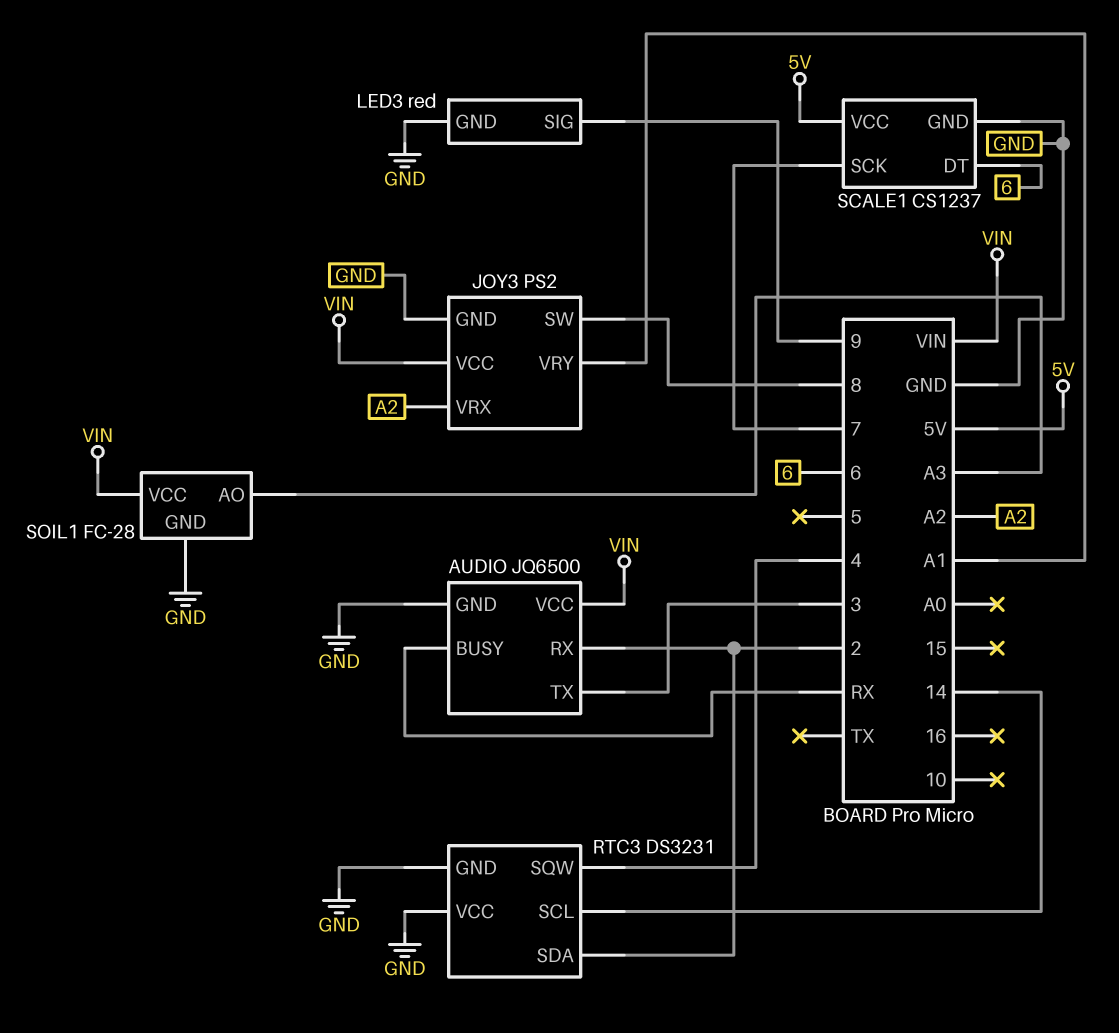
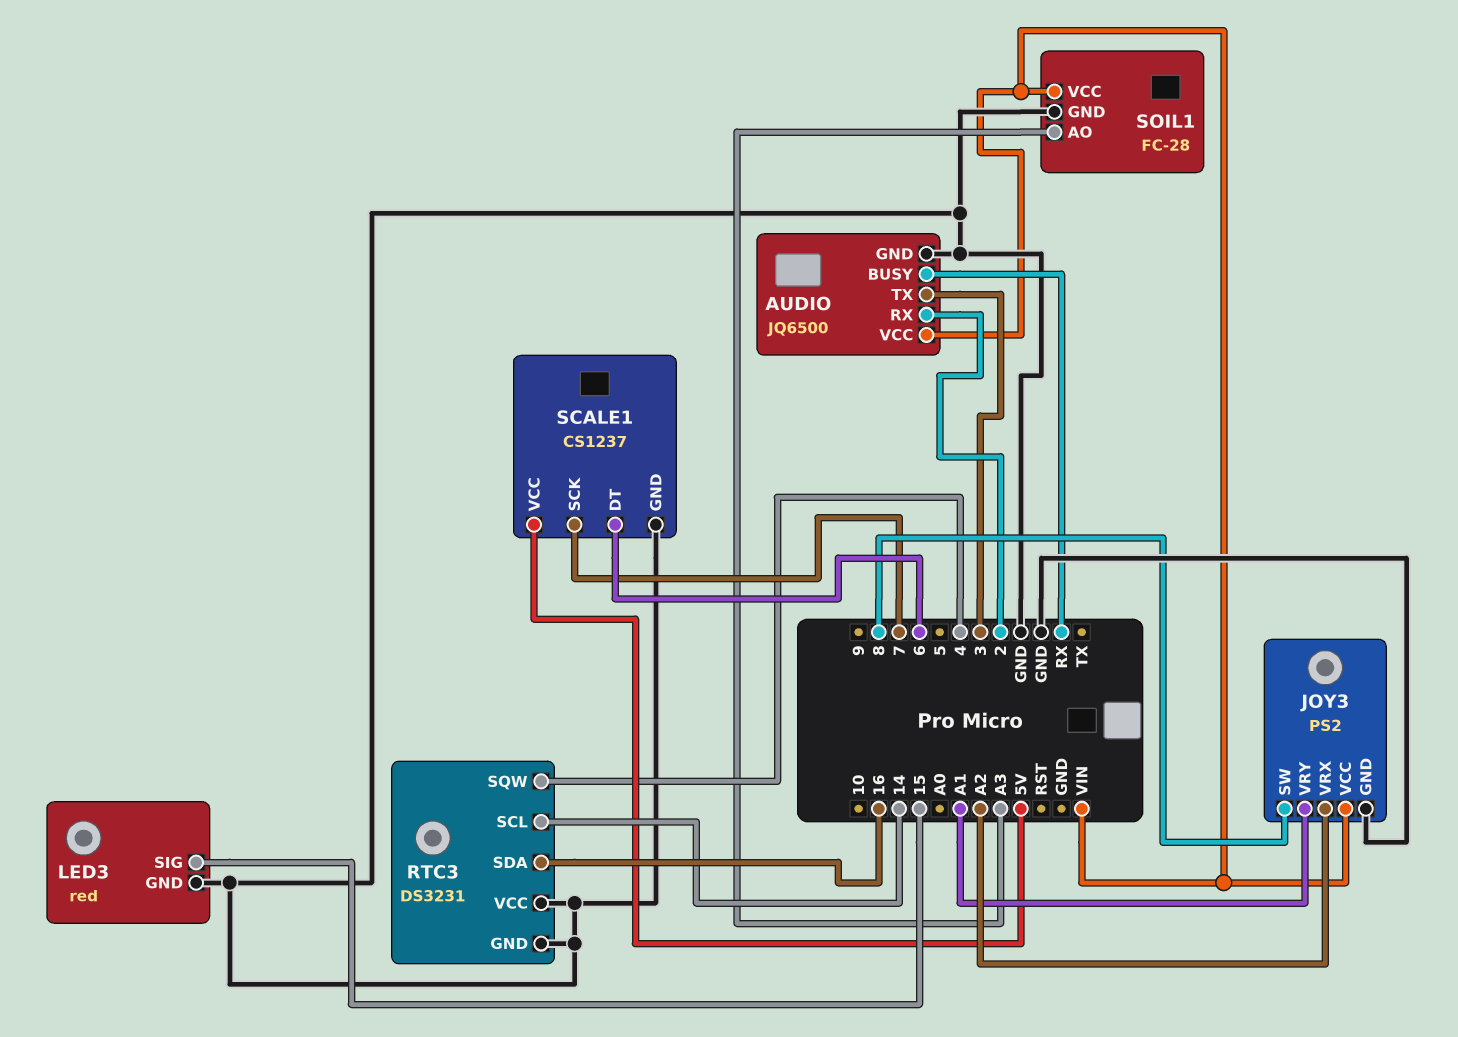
LED3 pin SIG: 9 -> 15
RTC3 pin SDA: 2 -> 16

